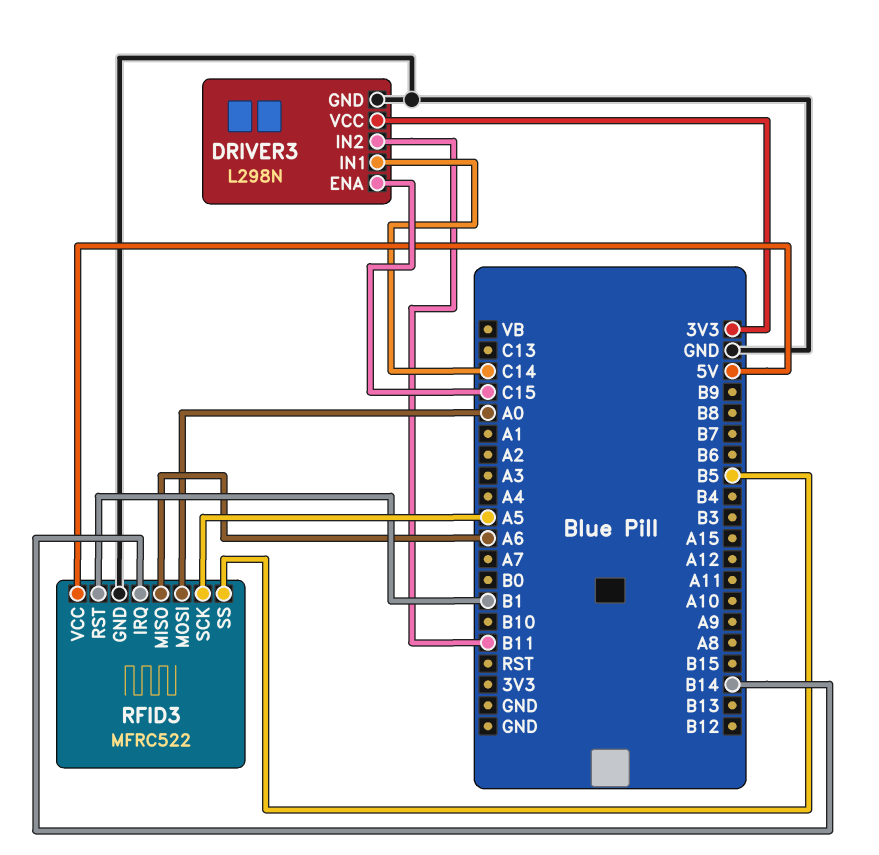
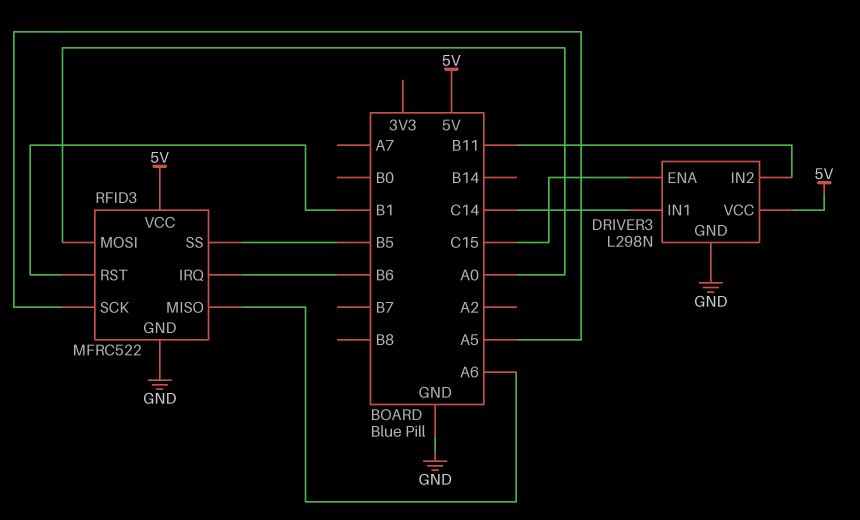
DRIVER3 pin VCC: 3V3 -> 5V
RFID3 pin IRQ: B14 -> B6

